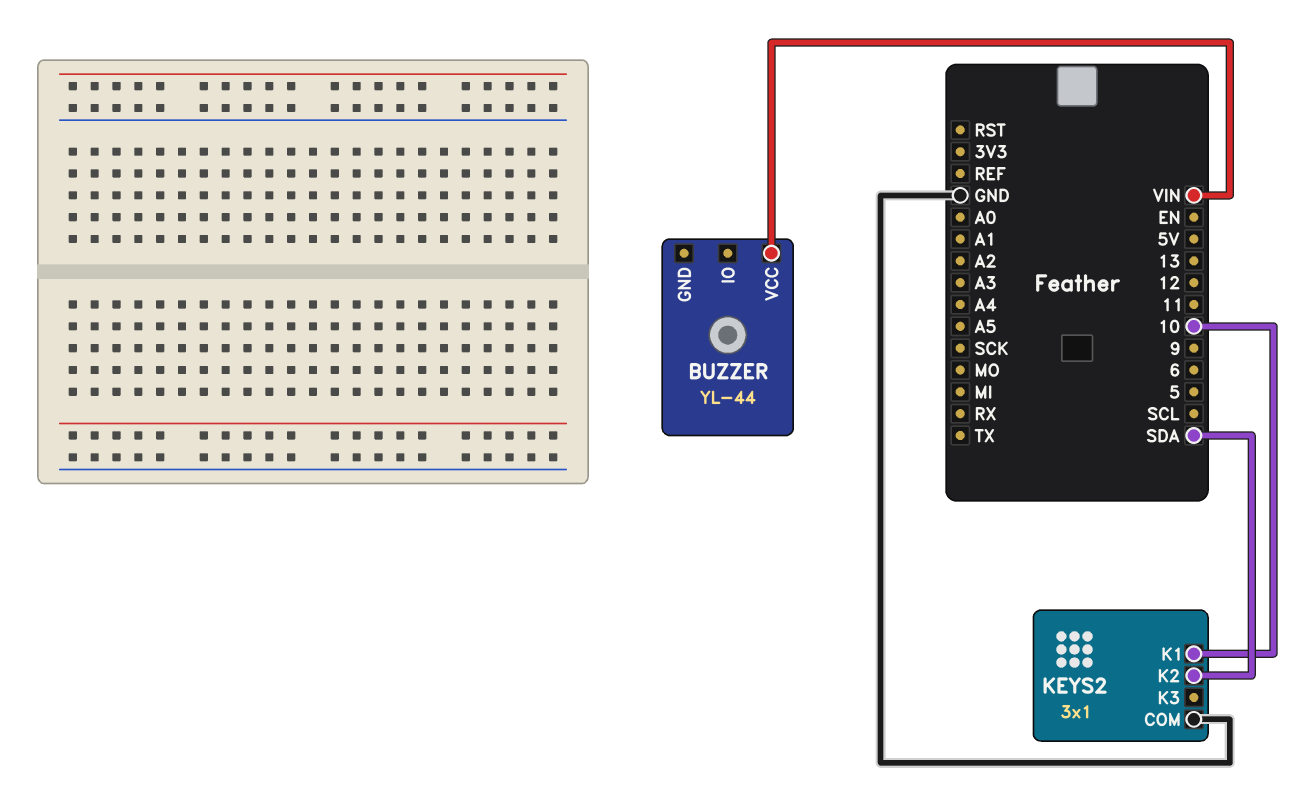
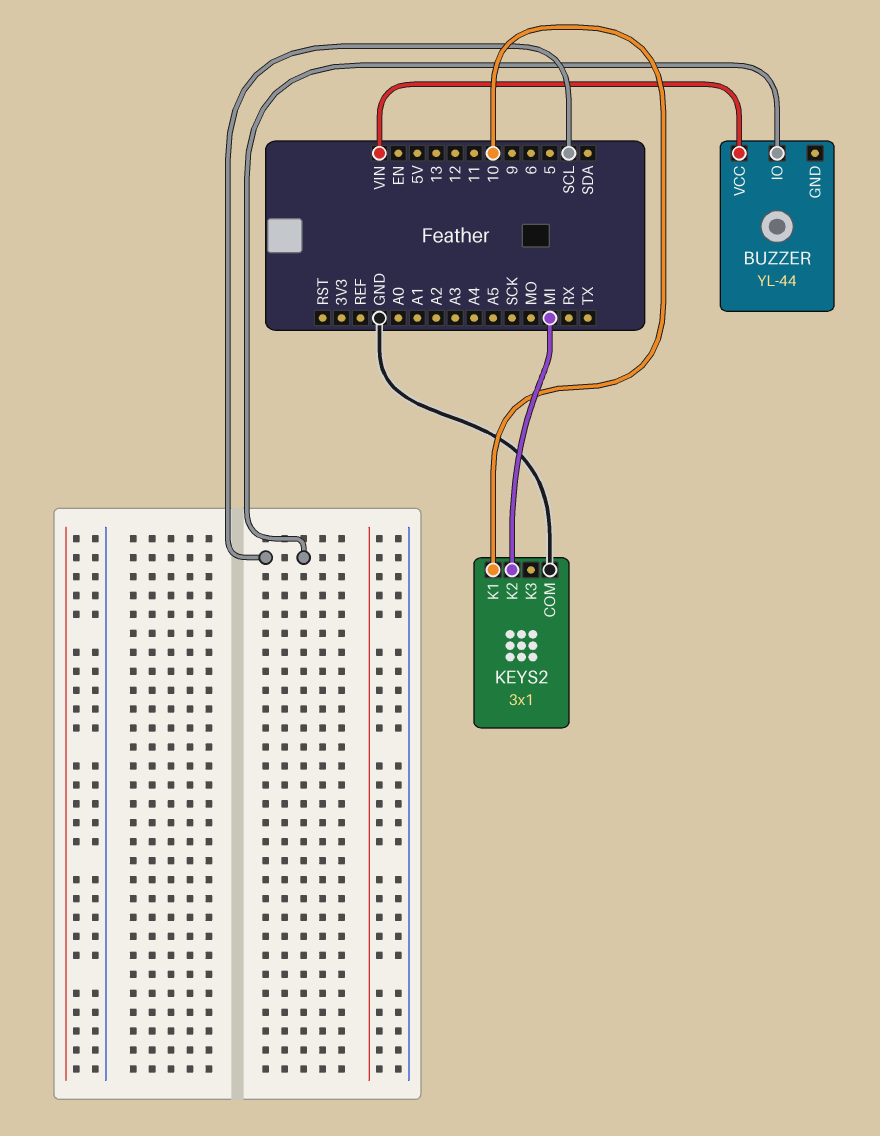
BUZZER pin IO: none -> SCL
KEYS2 pin K2: SDA -> MI

